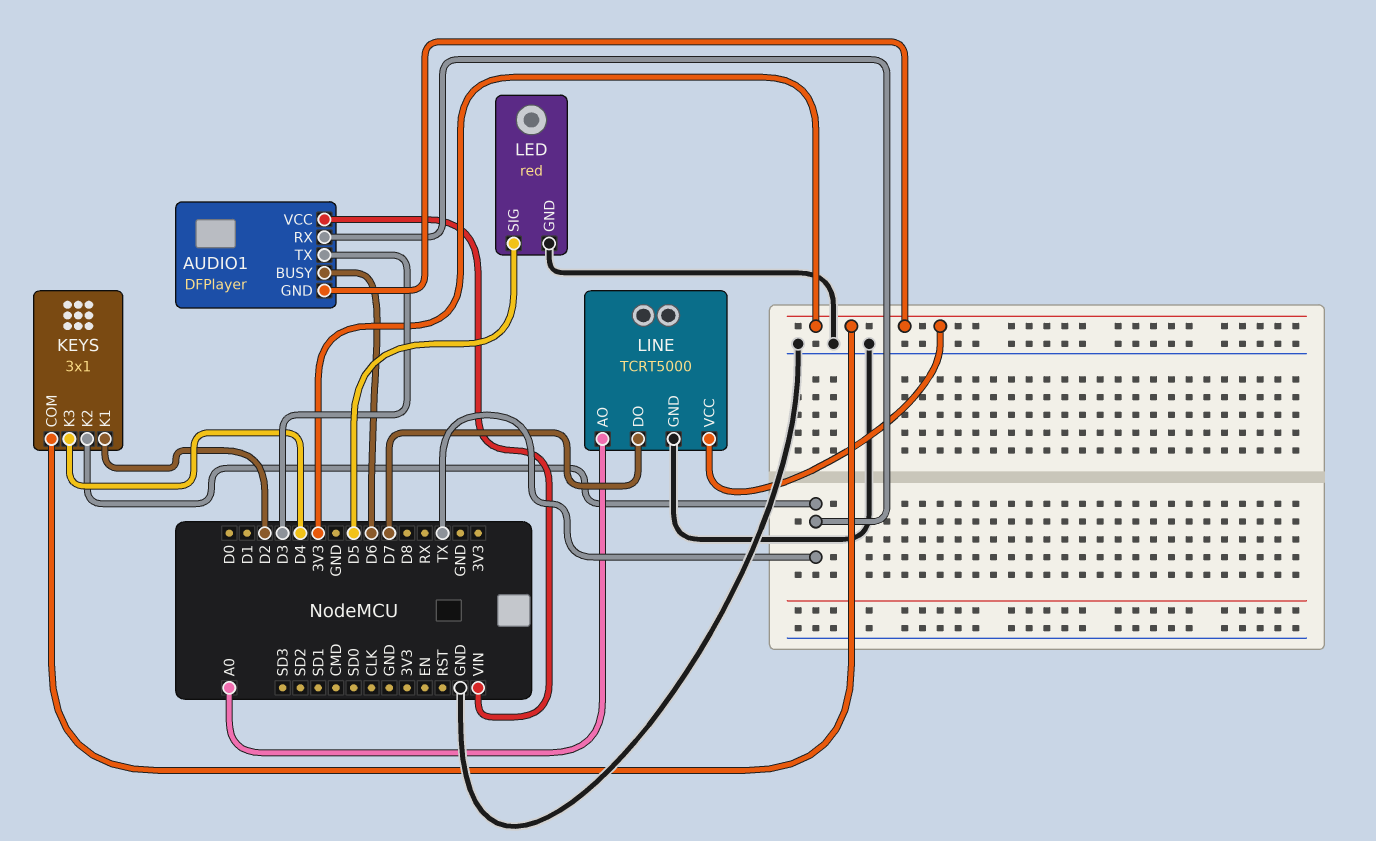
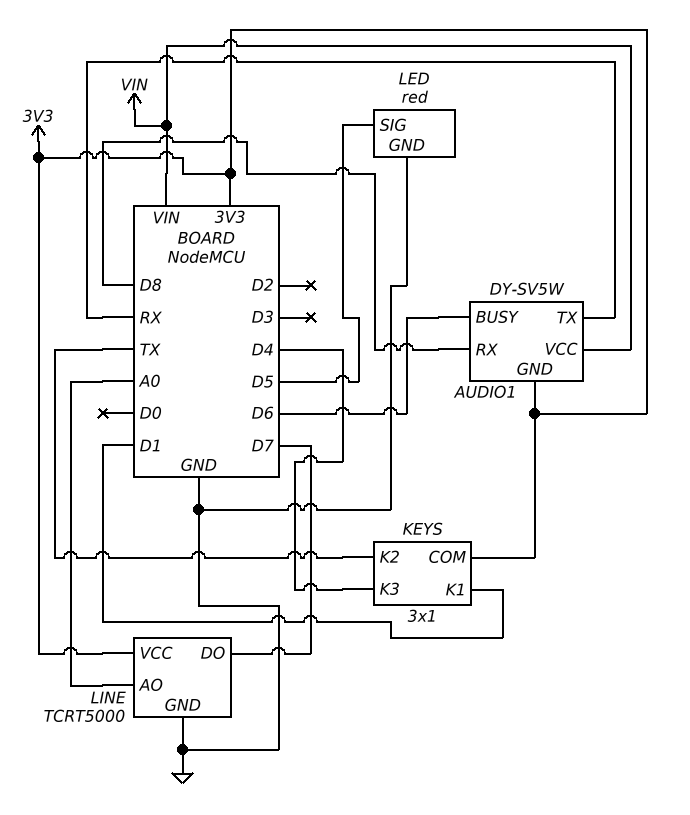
AUDIO1: DFPlayer -> DY-SV5W
AUDIO1 pin RX: TX -> D8
AUDIO1 pin TX: D3 -> RX
KEYS pin K1: D2 -> D1

